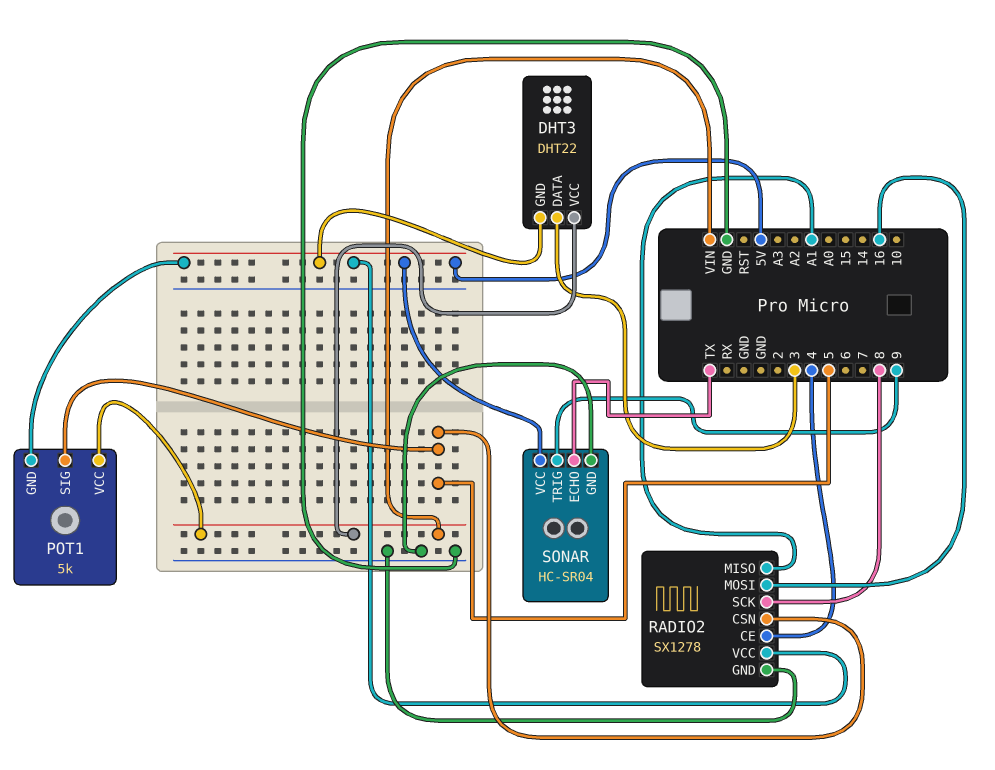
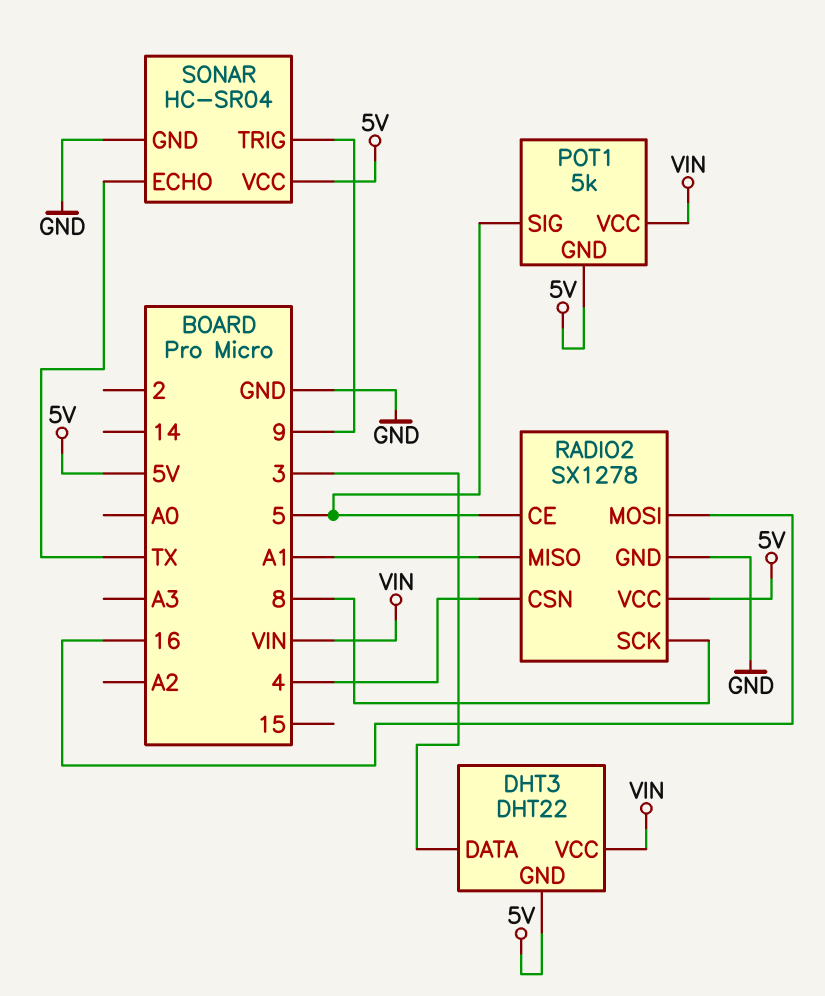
RADIO2 pin CE: 4 -> 5
RADIO2 pin CSN: 5 -> 4

